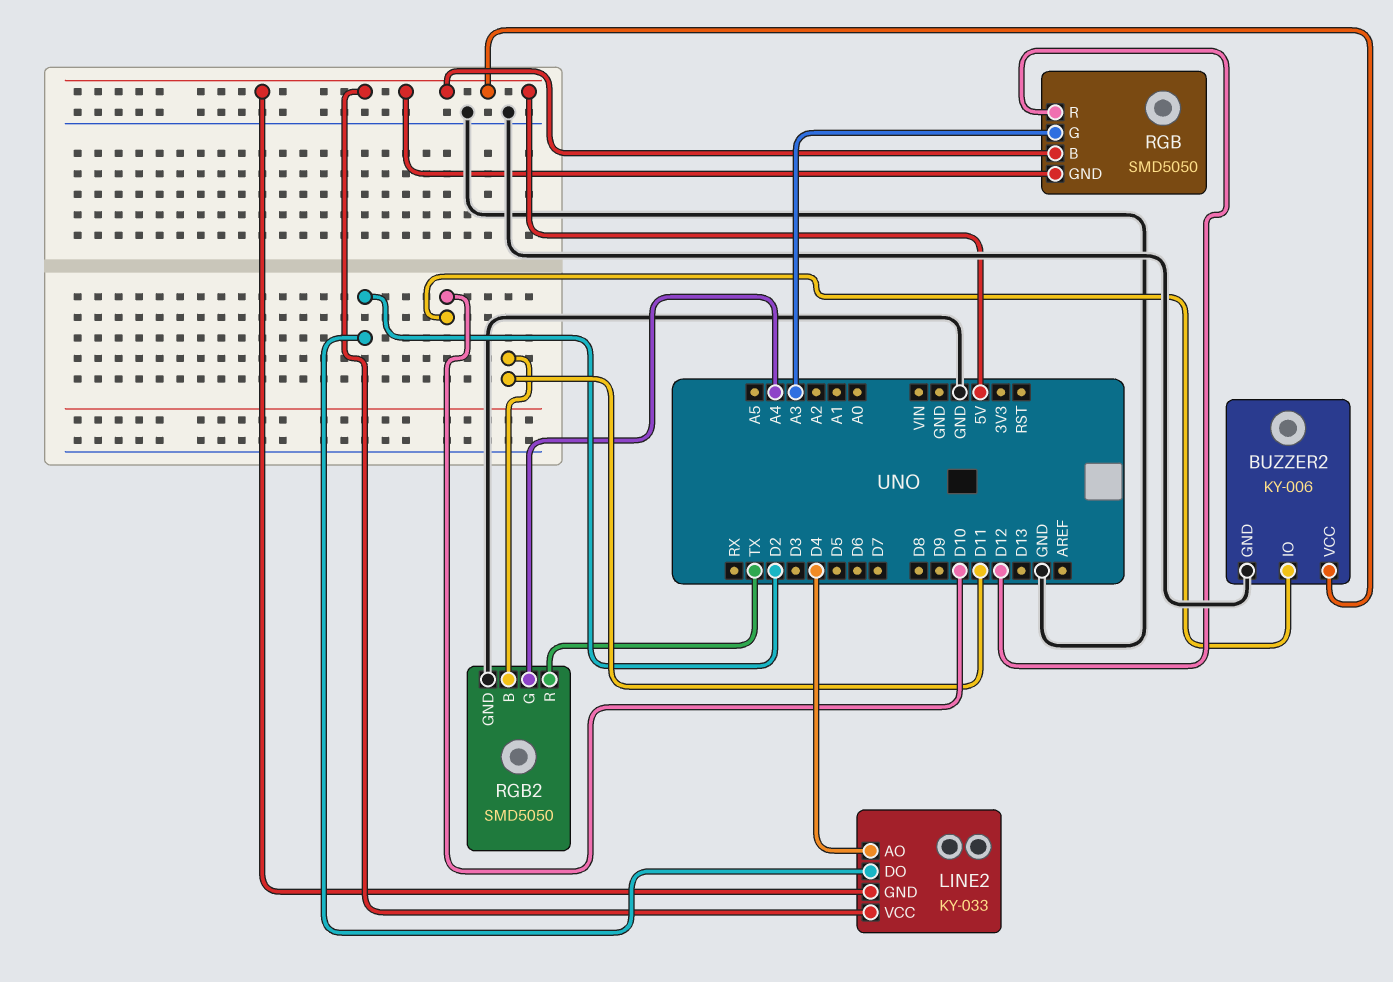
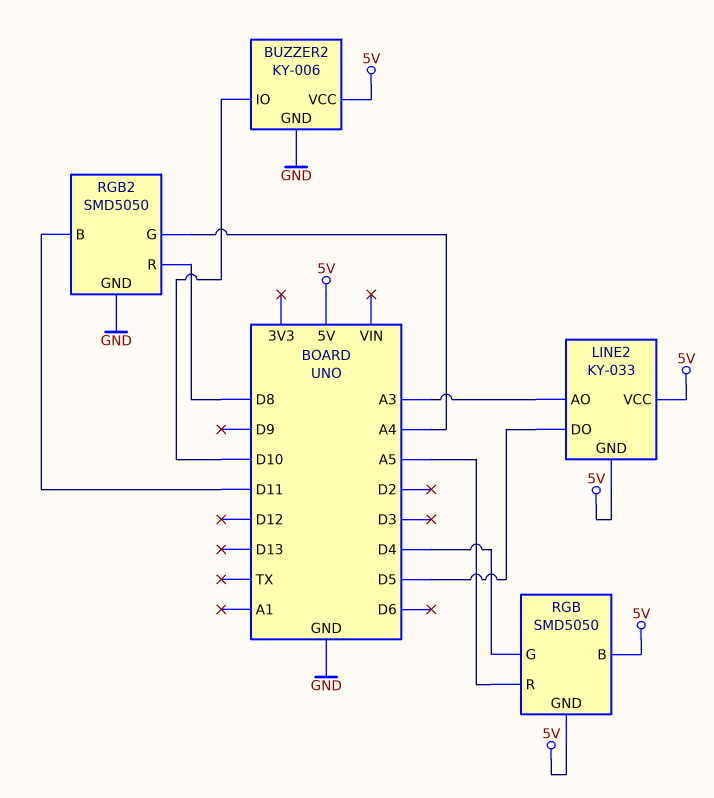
LINE2 pin AO: D4 -> A3
LINE2 pin DO: D2 -> D5
RGB pin G: A3 -> D4
RGB pin R: D12 -> A5
RGB2 pin R: TX -> D8

